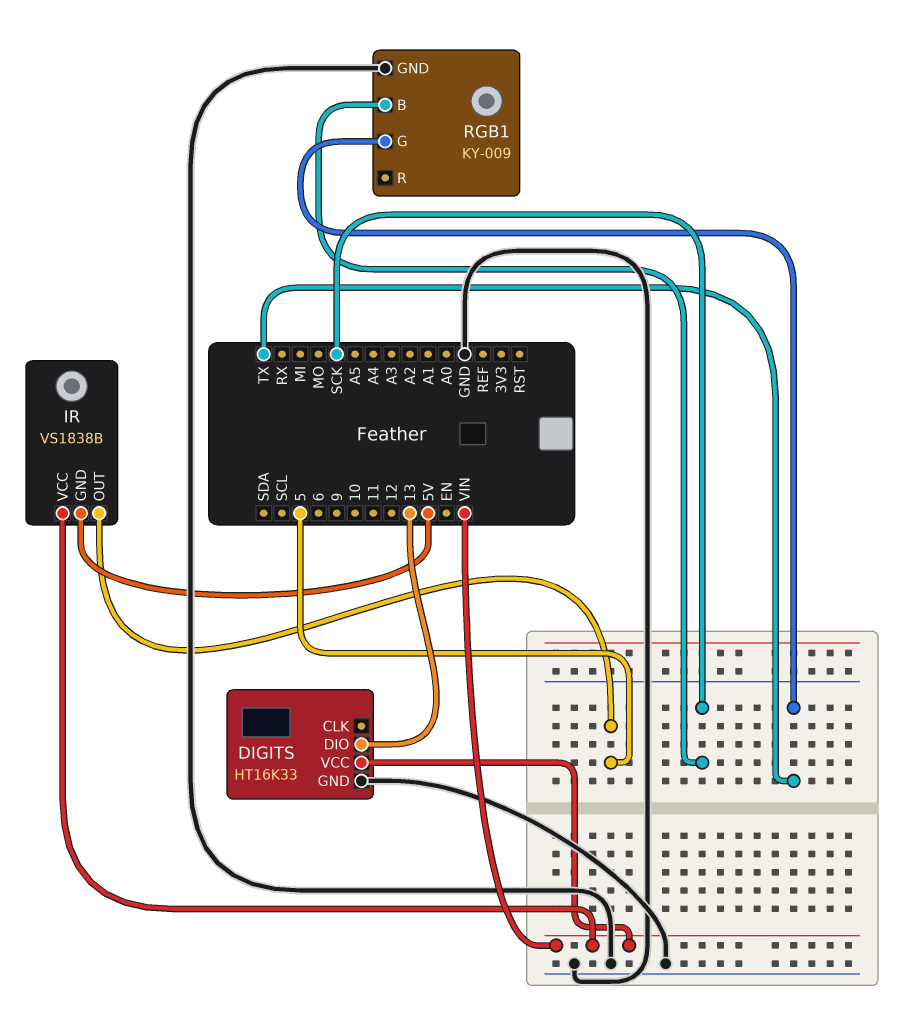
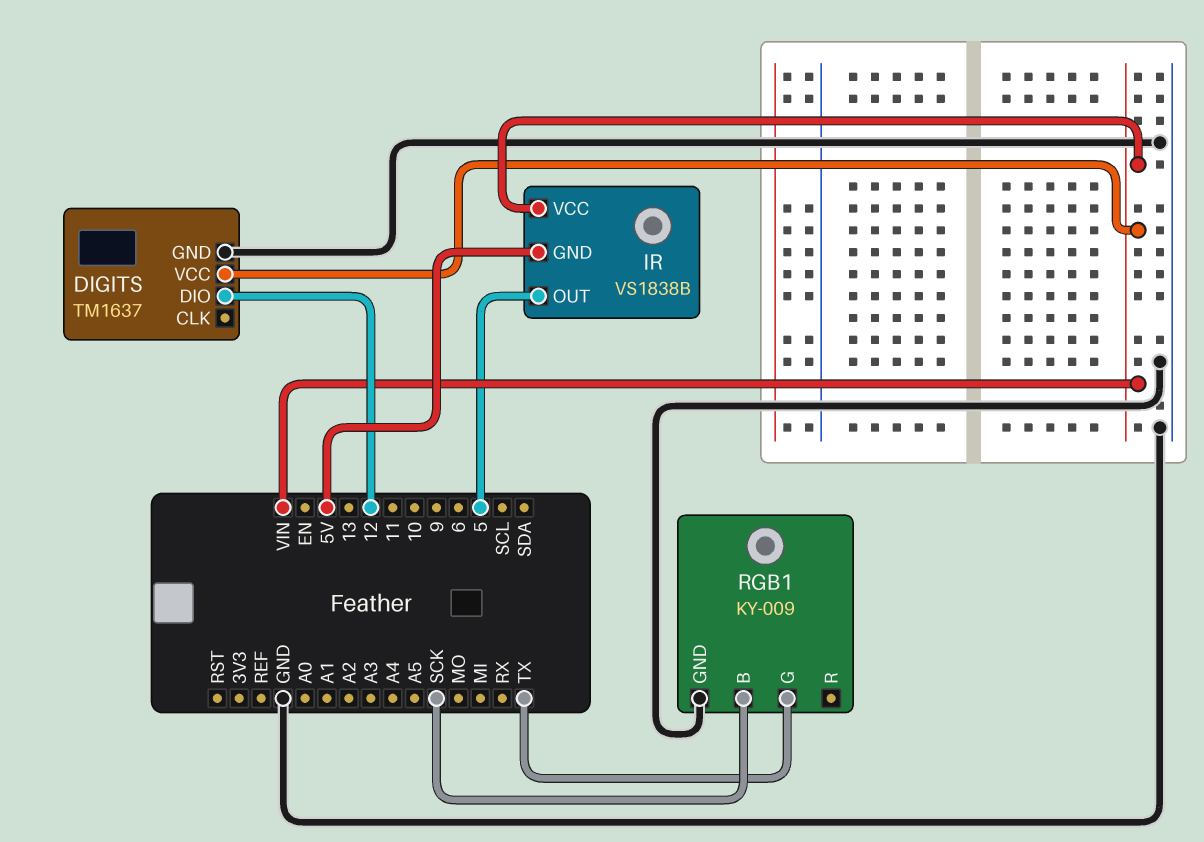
DIGITS: HT16K33 -> TM1637
DIGITS pin DIO: 13 -> 12

